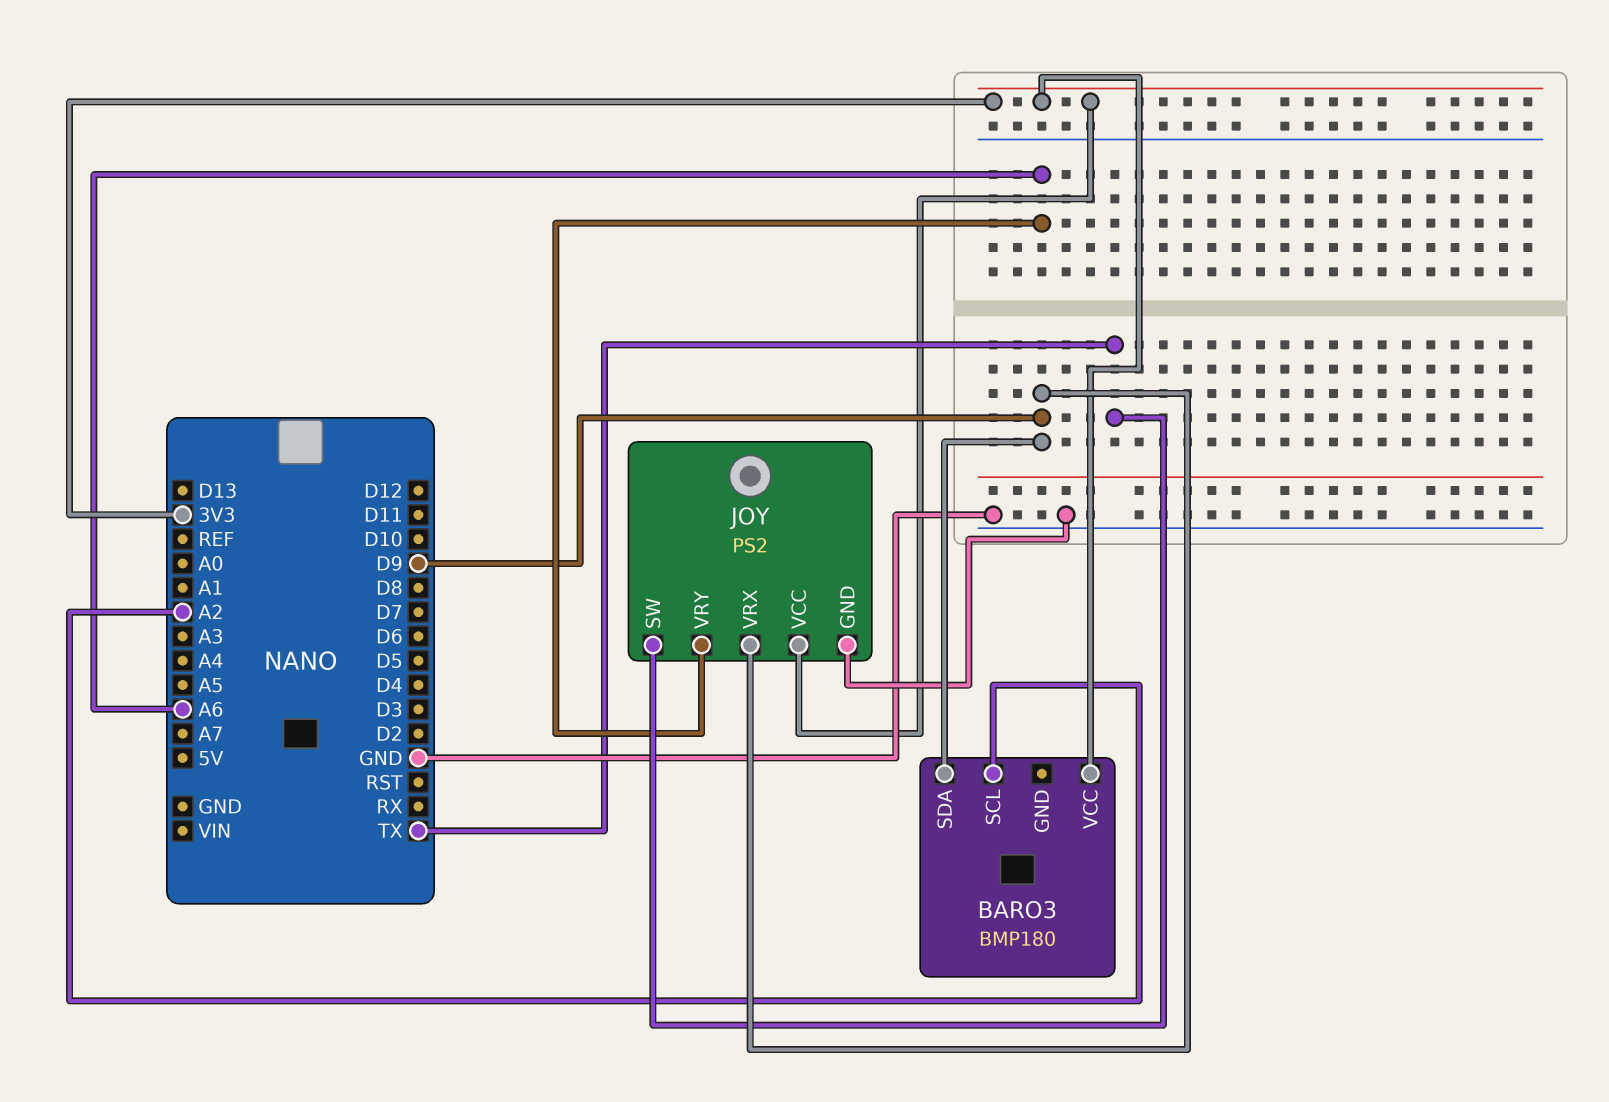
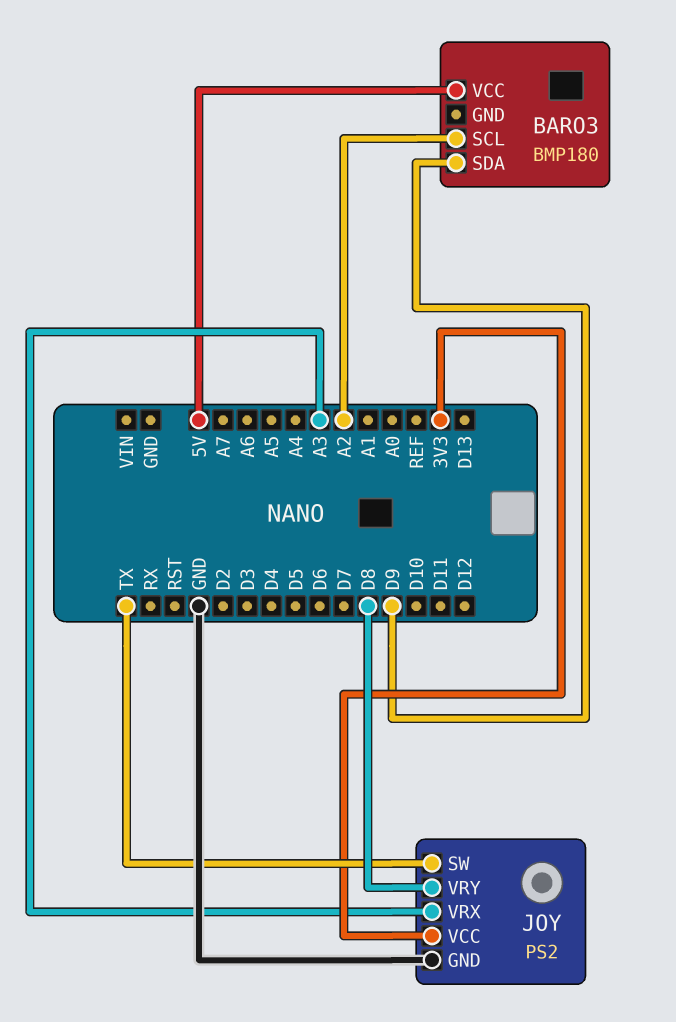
BARO3 pin VCC: 3V3 -> 5V
JOY pin VRX: D9 -> A3
JOY pin VRY: A6 -> D8

